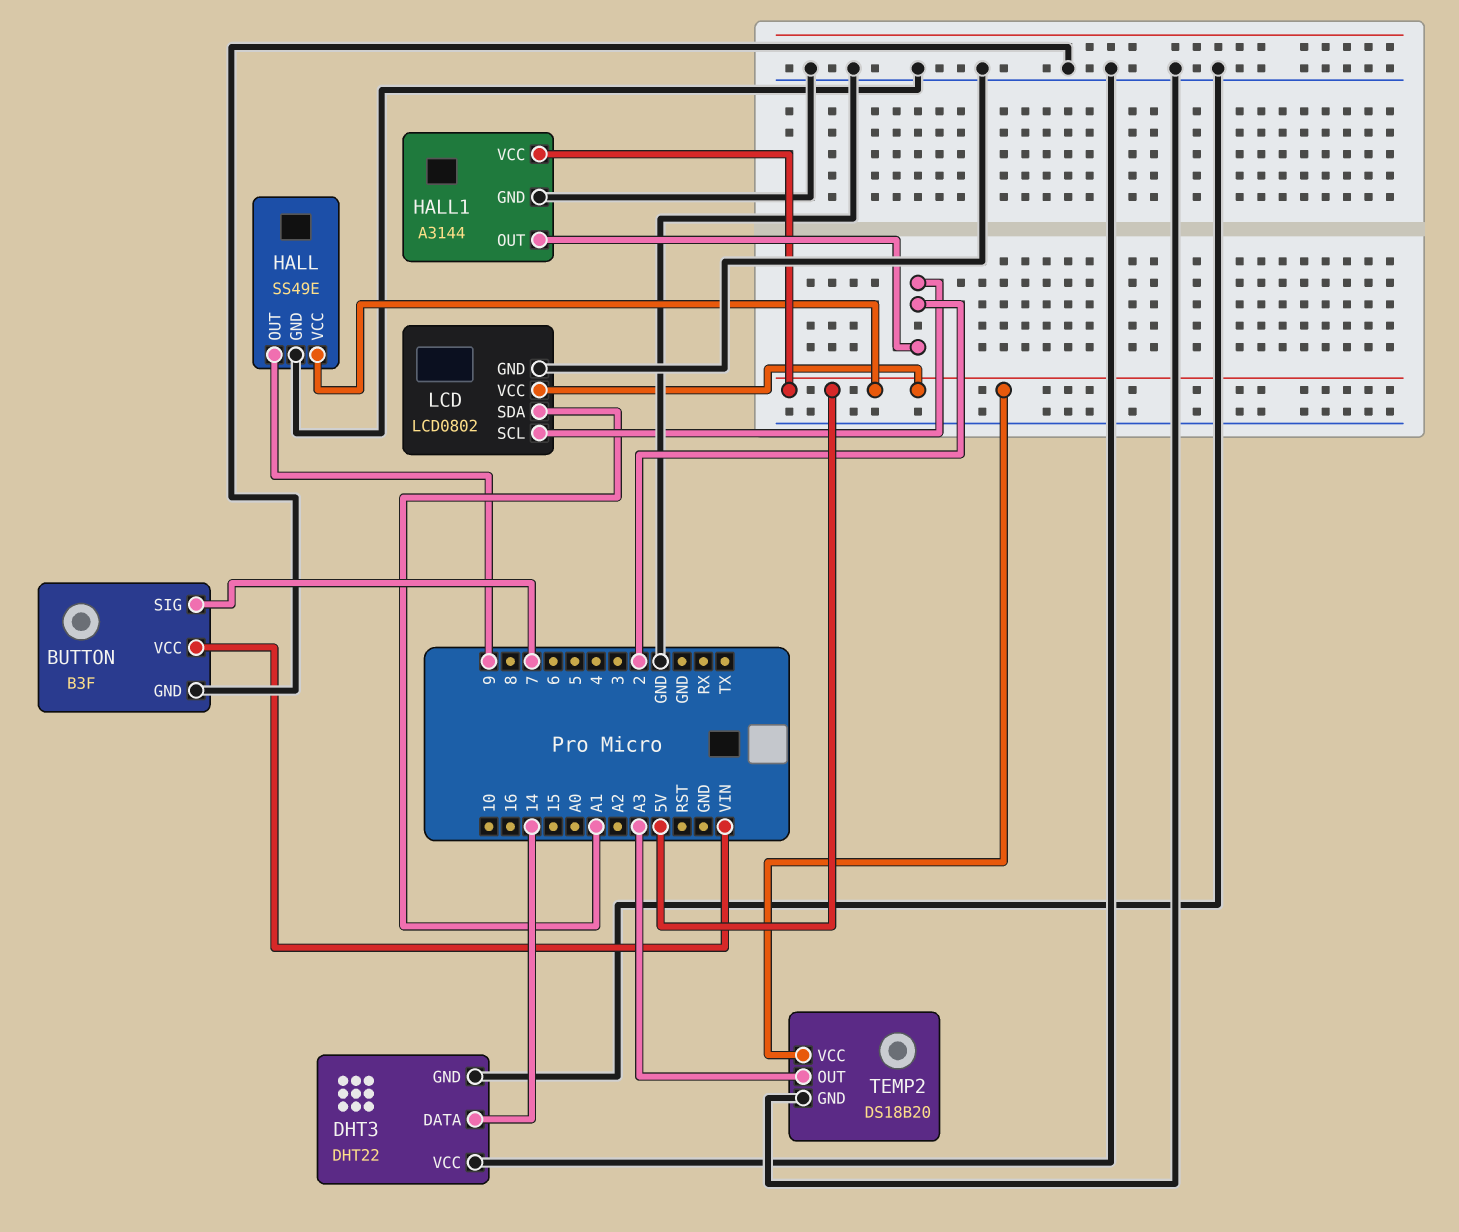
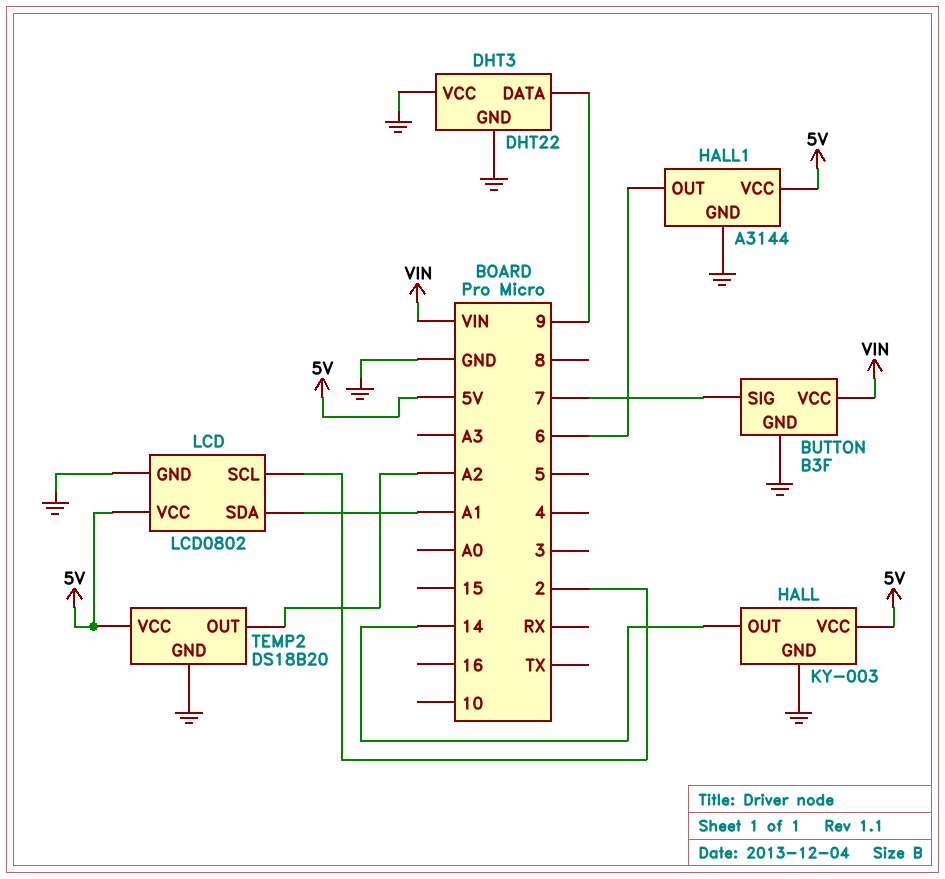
DHT3 pin DATA: 14 -> 9
HALL: SS49E -> KY-003
HALL pin OUT: 9 -> 14
HALL1 pin OUT: 2 -> 6
TEMP2 pin OUT: A3 -> A2

